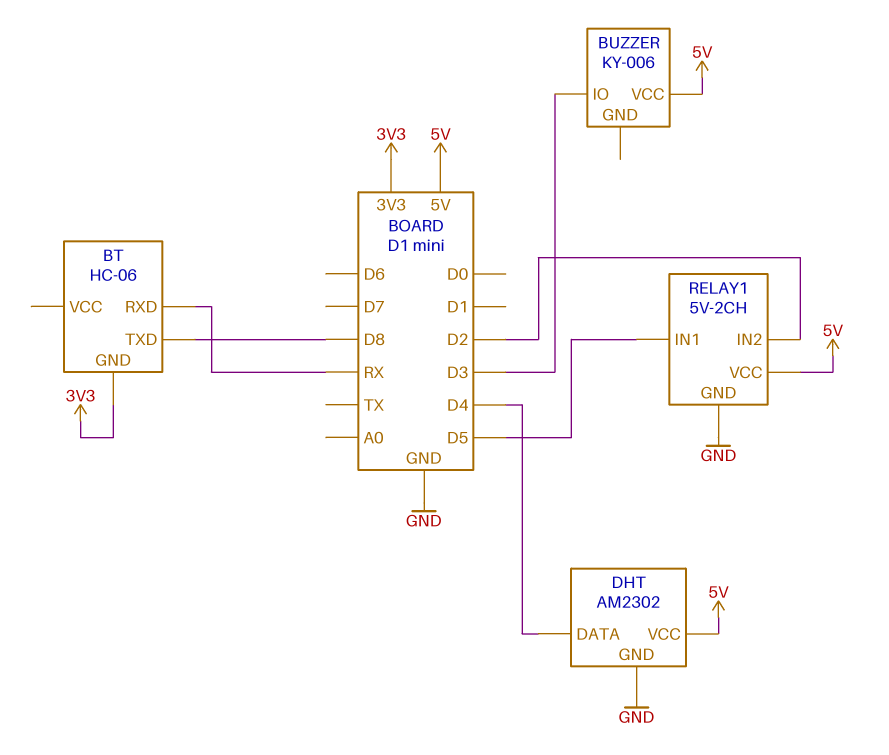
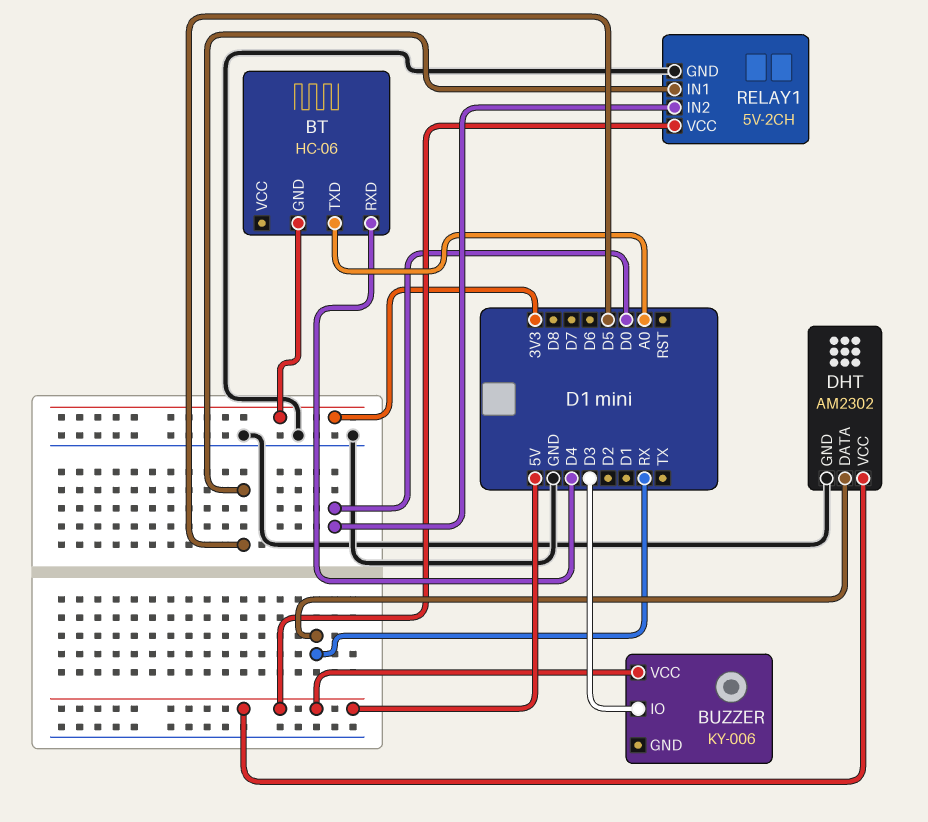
BT pin RXD: RX -> D4
BT pin TXD: D8 -> A0
DHT pin DATA: D4 -> RX
RELAY1 pin IN2: D2 -> D0

